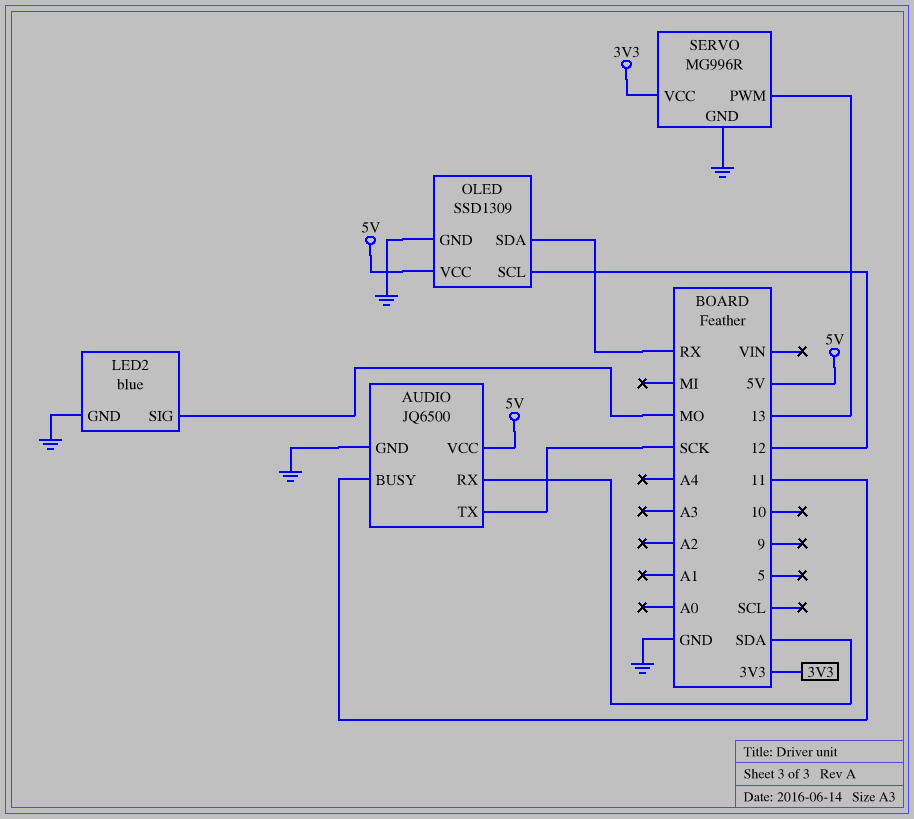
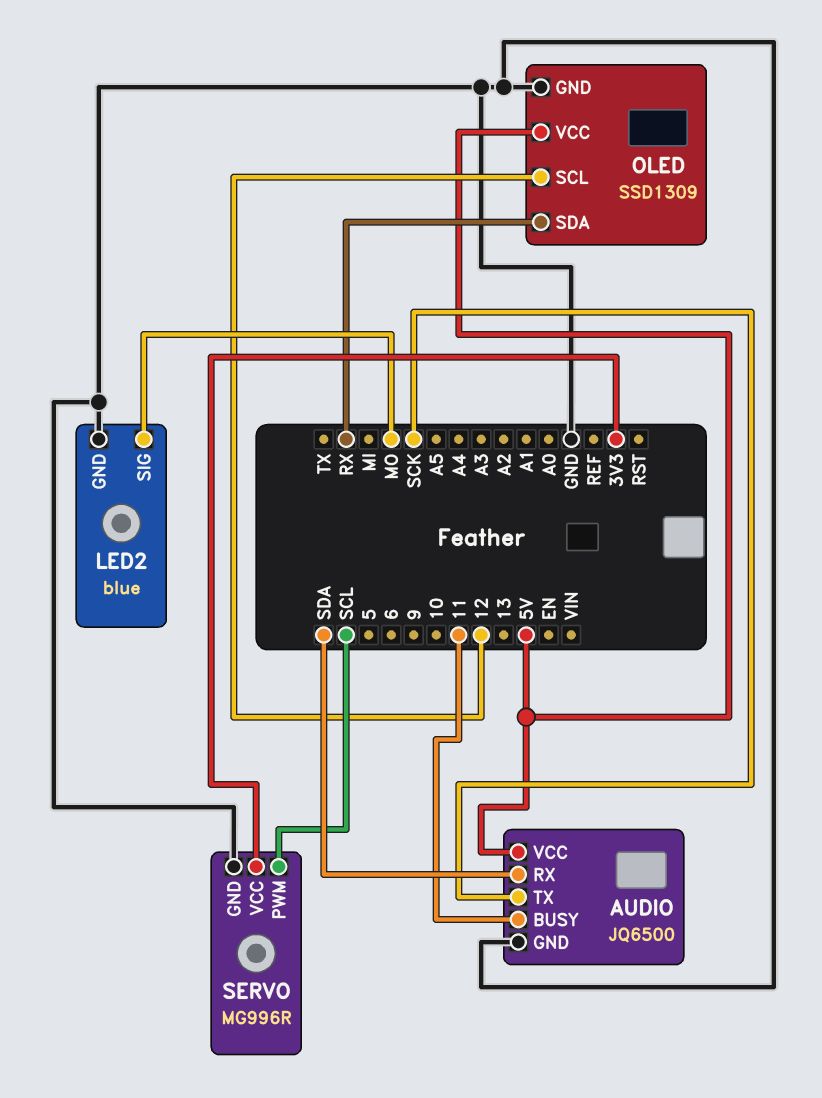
SERVO pin PWM: 13 -> SCL

